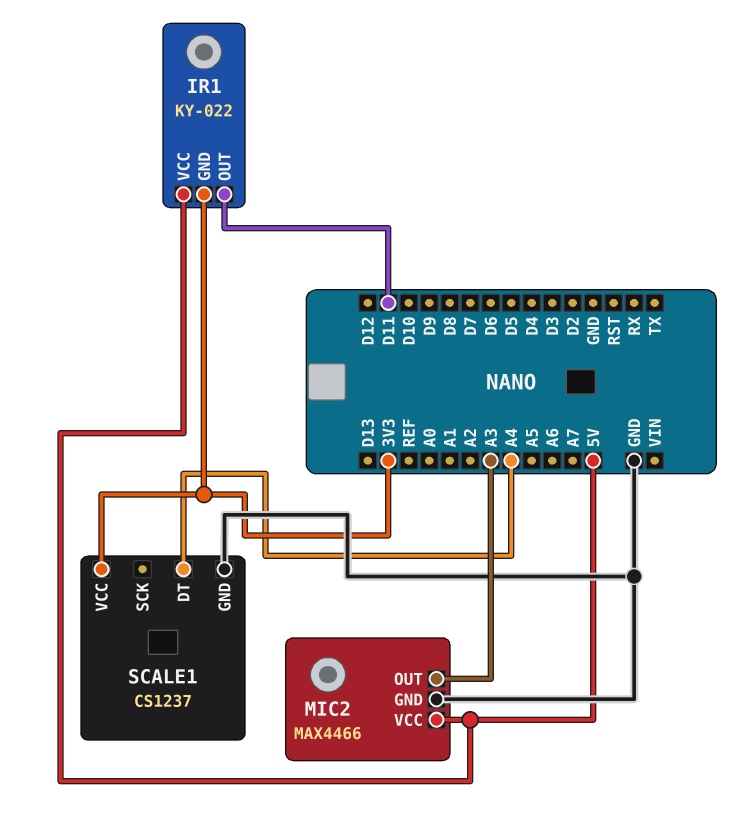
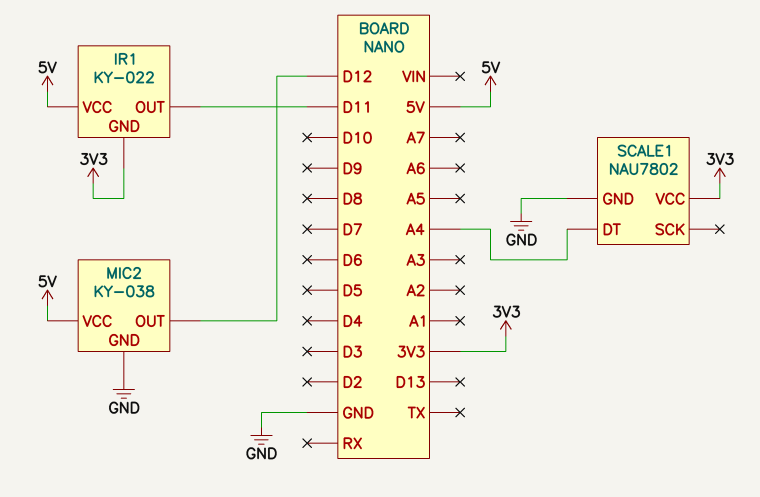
MIC2: MAX4466 -> KY-038
MIC2 pin OUT: A3 -> D12
SCALE1: CS1237 -> NAU7802

